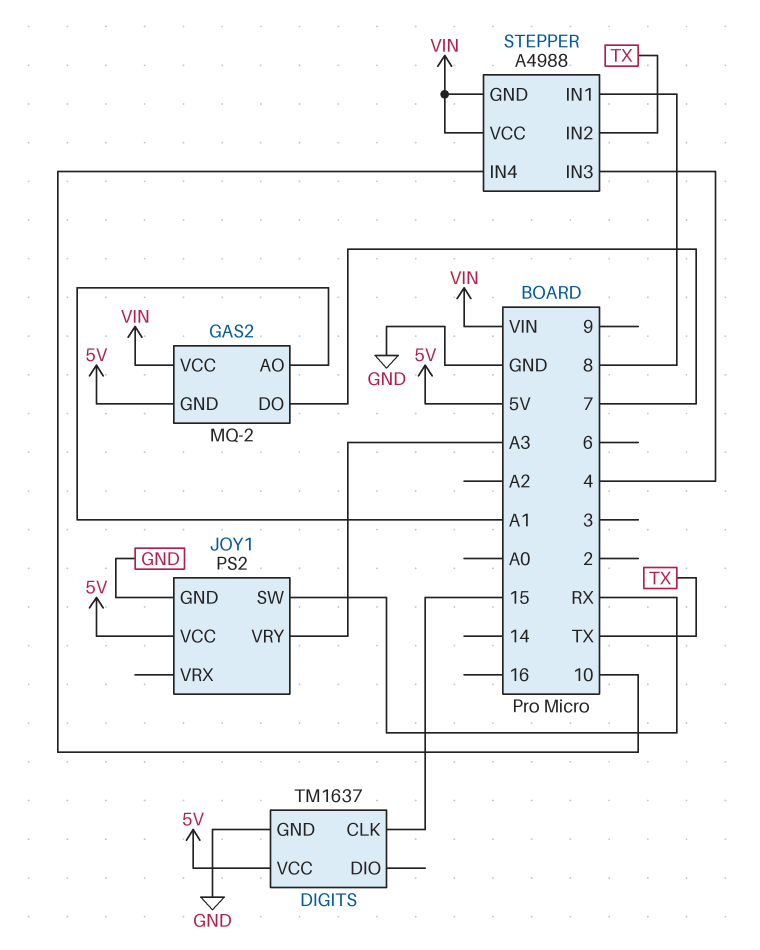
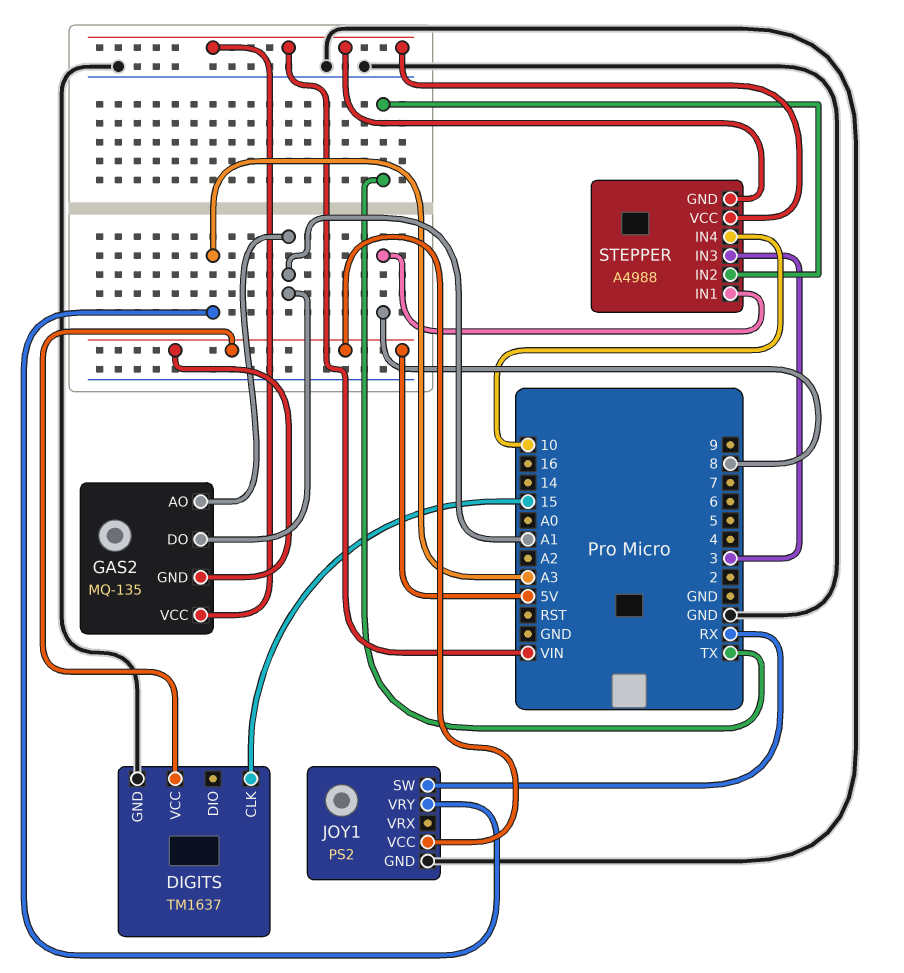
GAS2: MQ-2 -> MQ-135
GAS2 pin DO: 7 -> A1
STEPPER pin IN3: 4 -> 3

